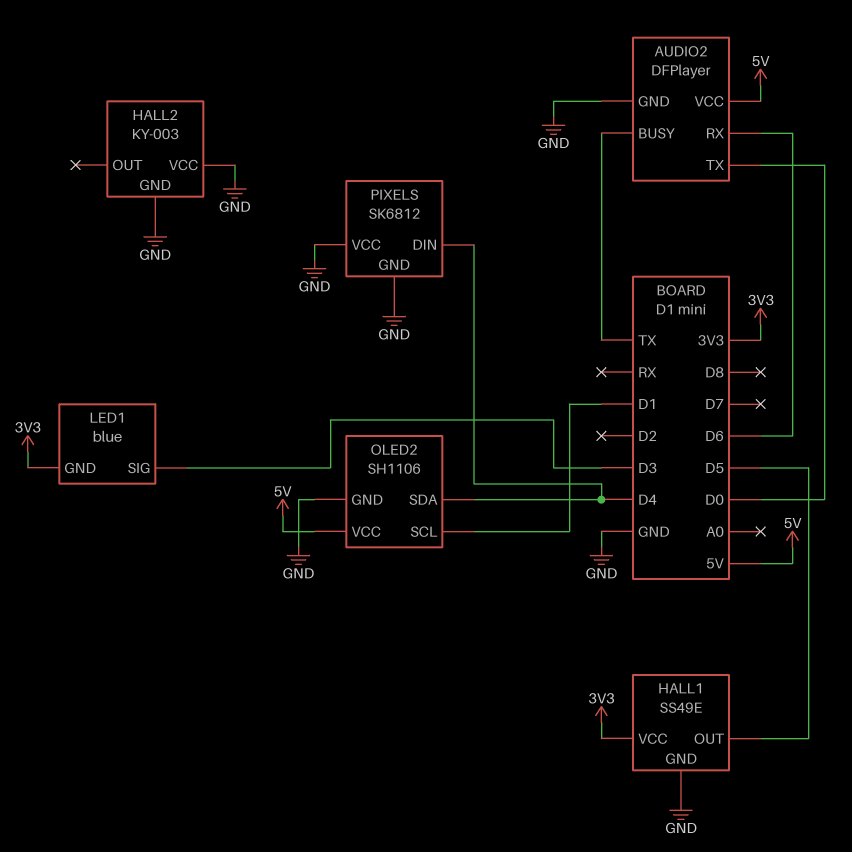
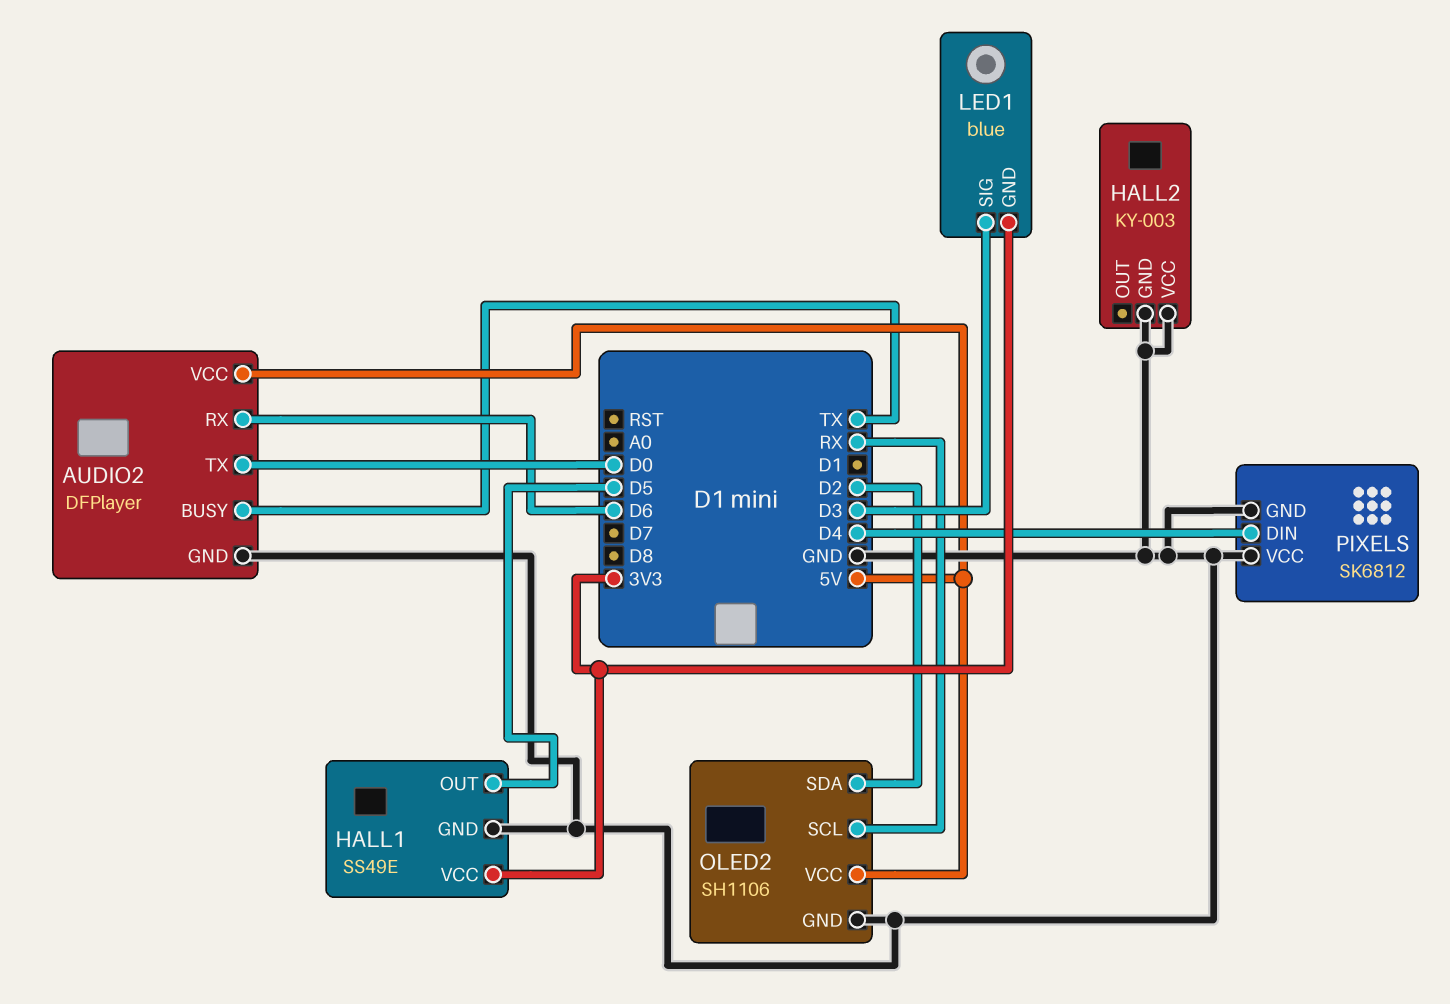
OLED2 pin SCL: D1 -> RX
OLED2 pin SDA: D4 -> D2

